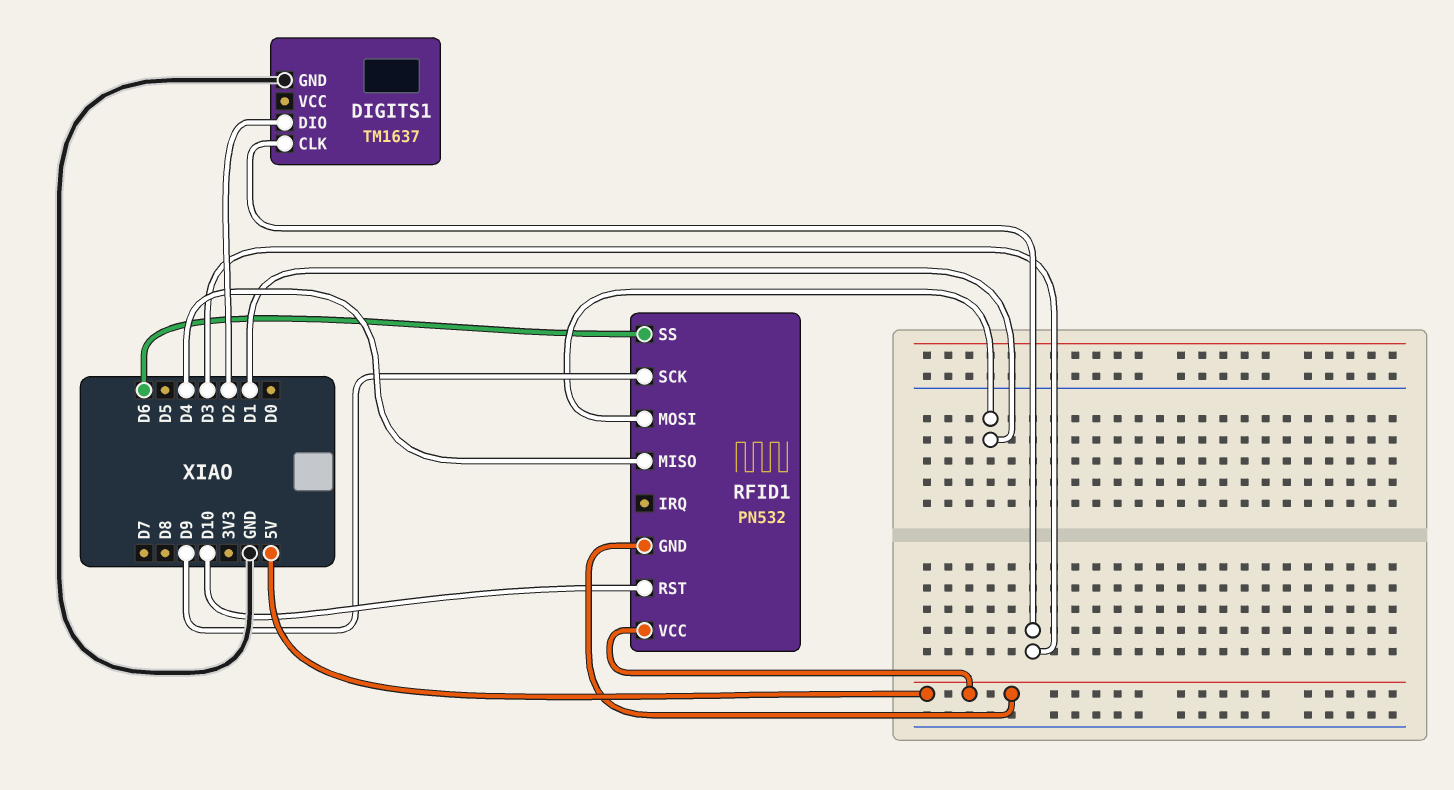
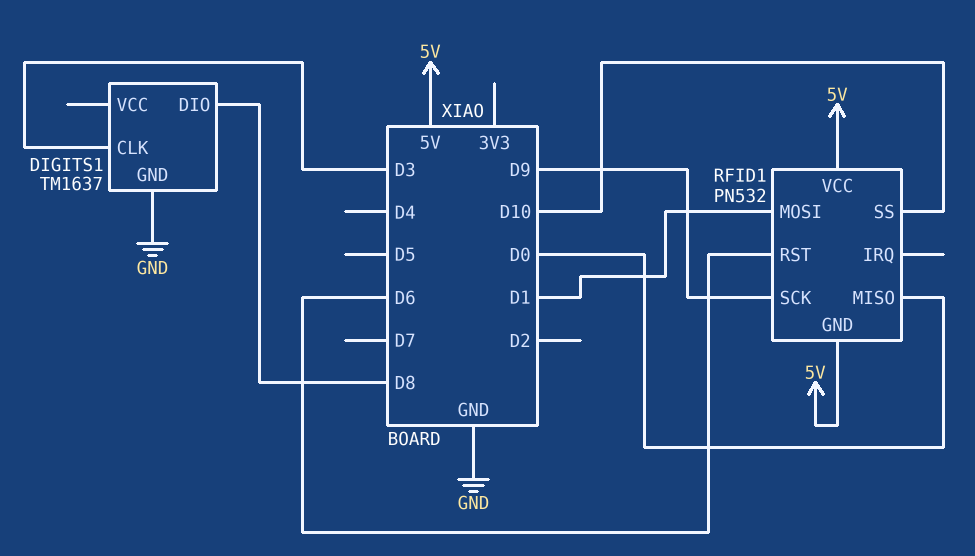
DIGITS1 pin DIO: D2 -> D8
RFID1 pin MISO: D4 -> D0
RFID1 pin RST: D10 -> D6
RFID1 pin SS: D6 -> D10

